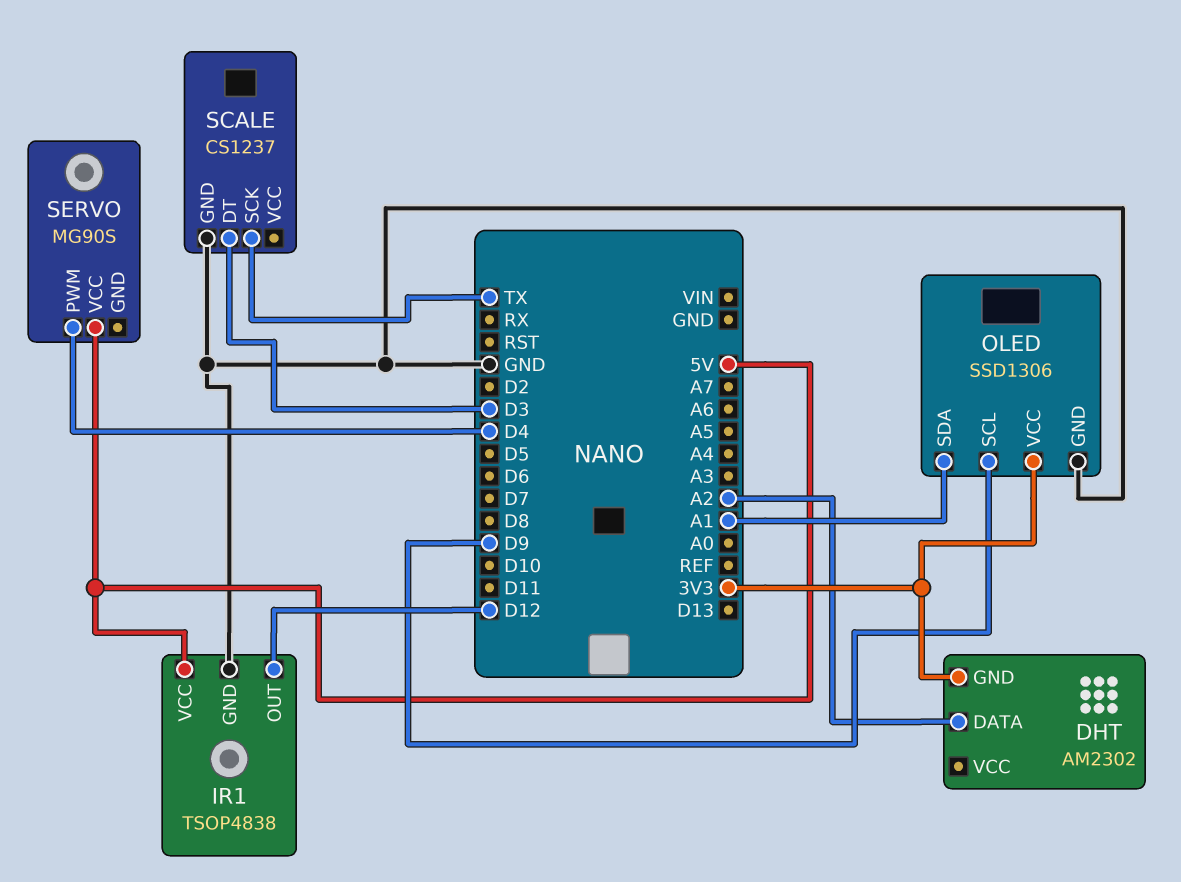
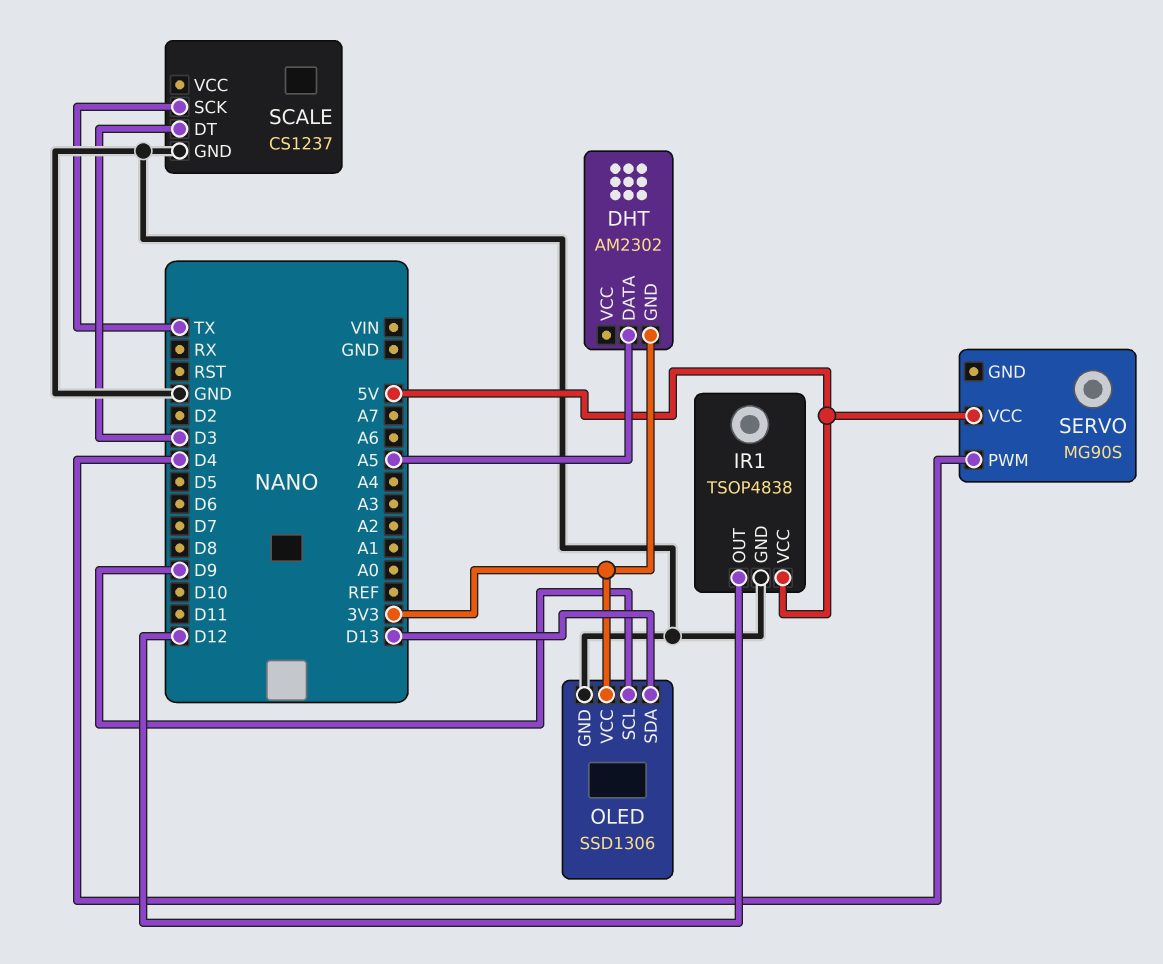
DHT pin DATA: A2 -> A5
OLED pin SDA: A1 -> D13

